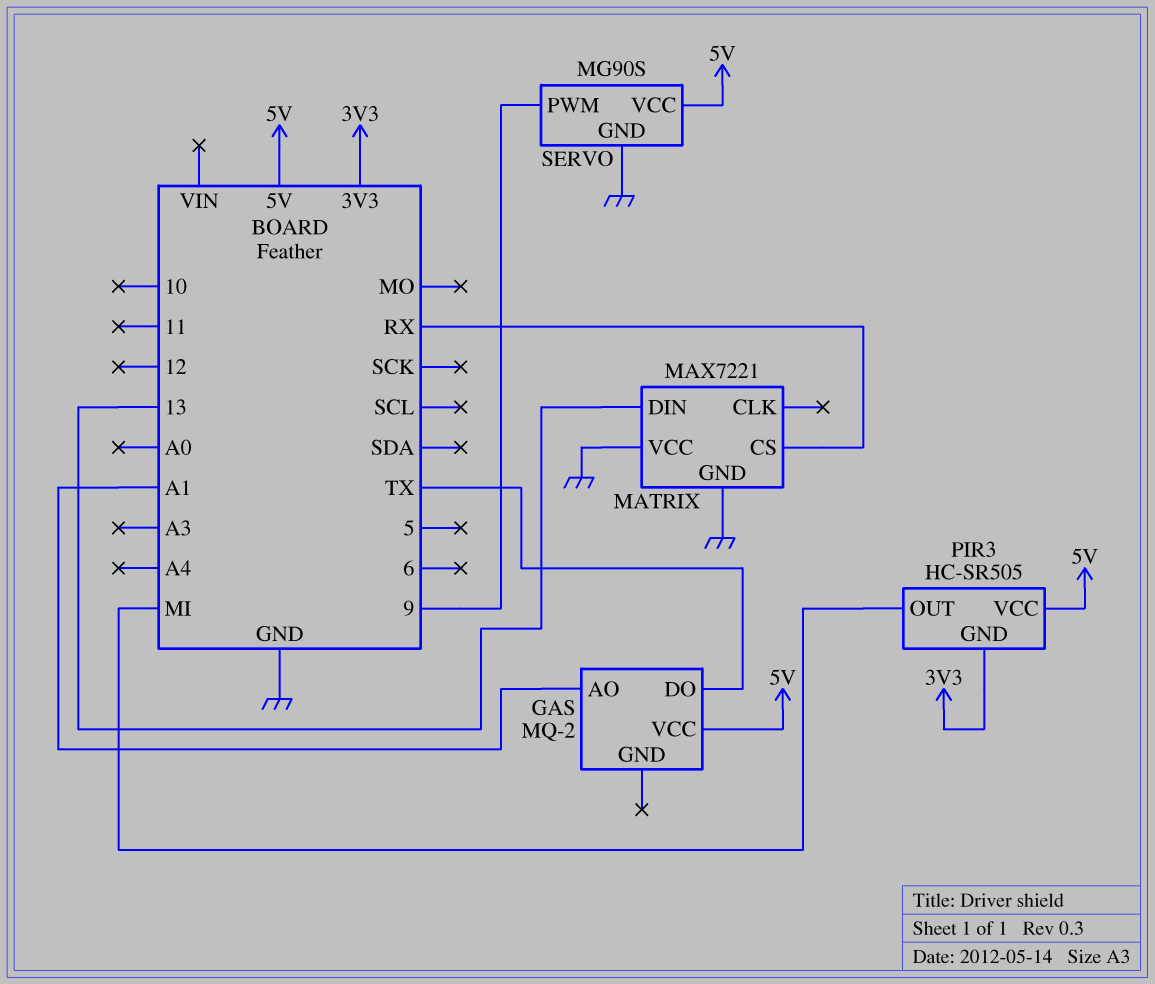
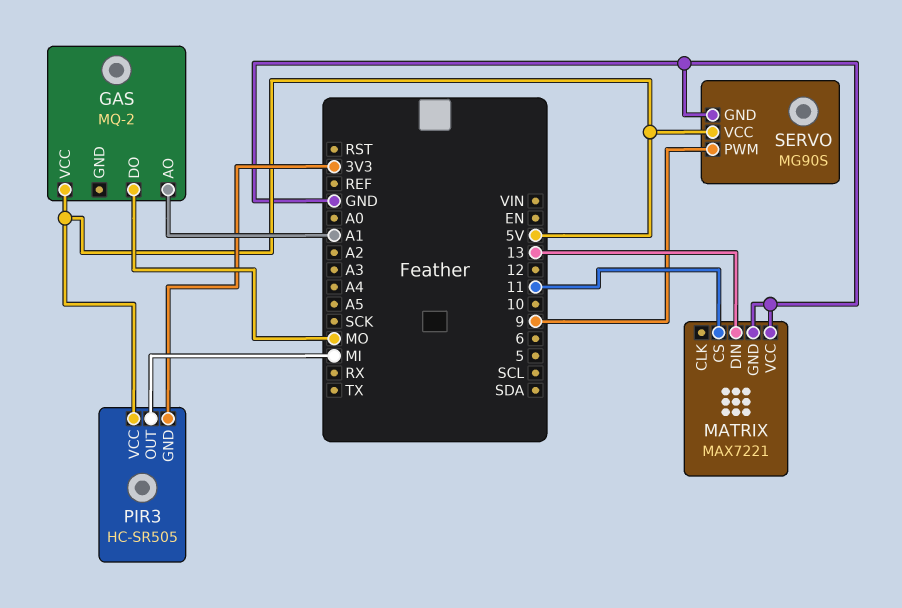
GAS pin DO: TX -> MO
MATRIX pin CS: RX -> 11

